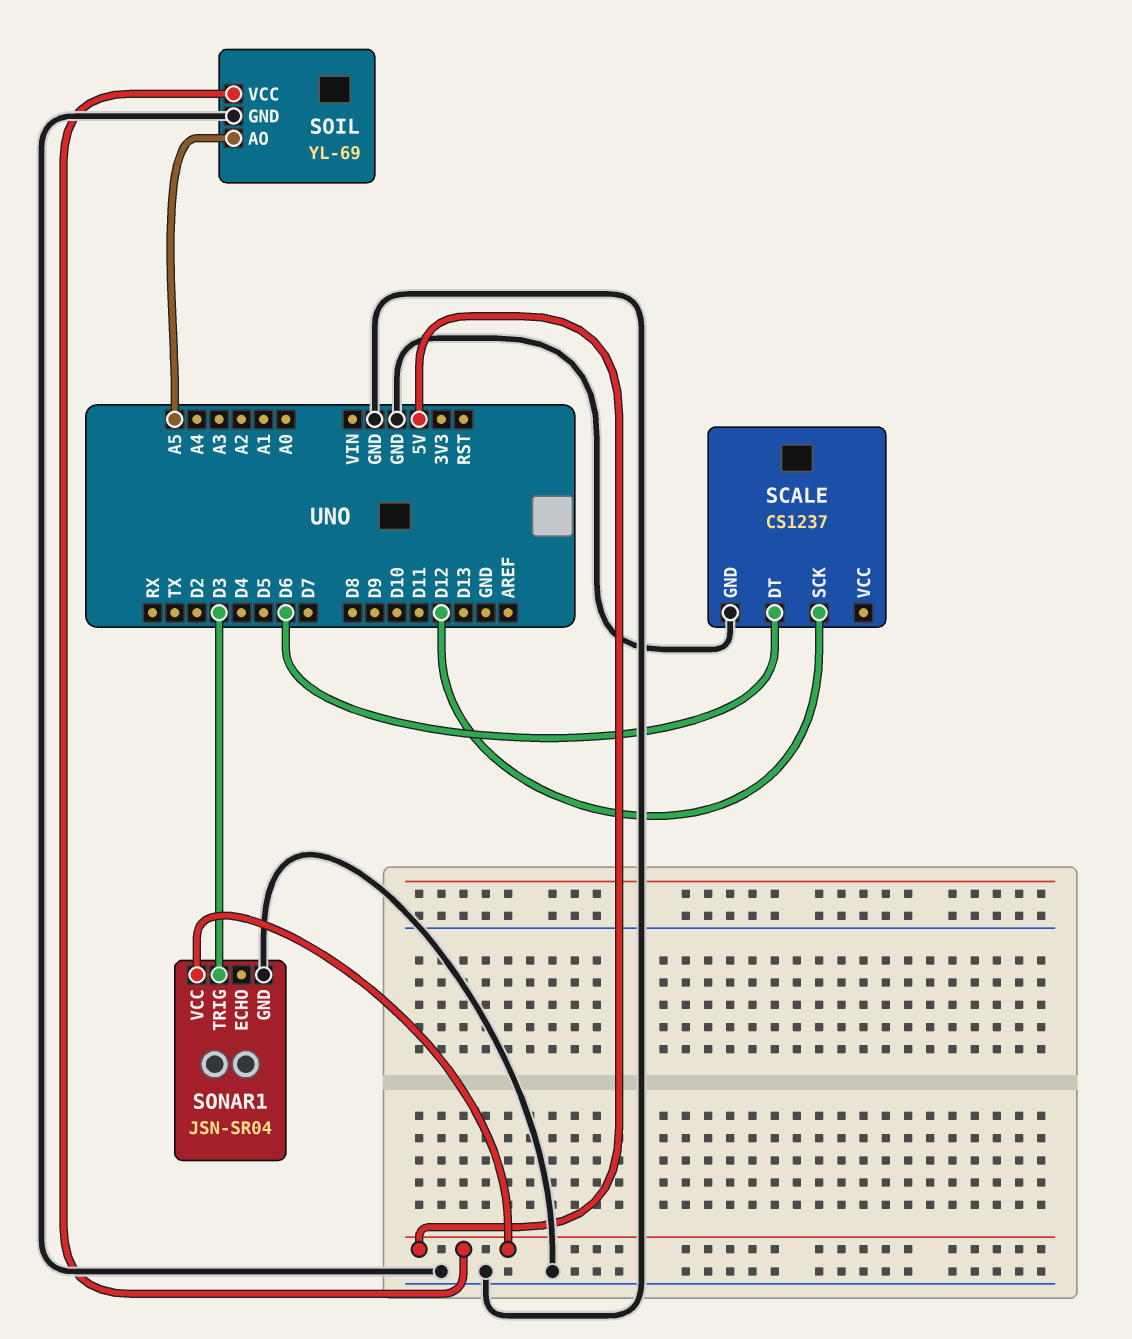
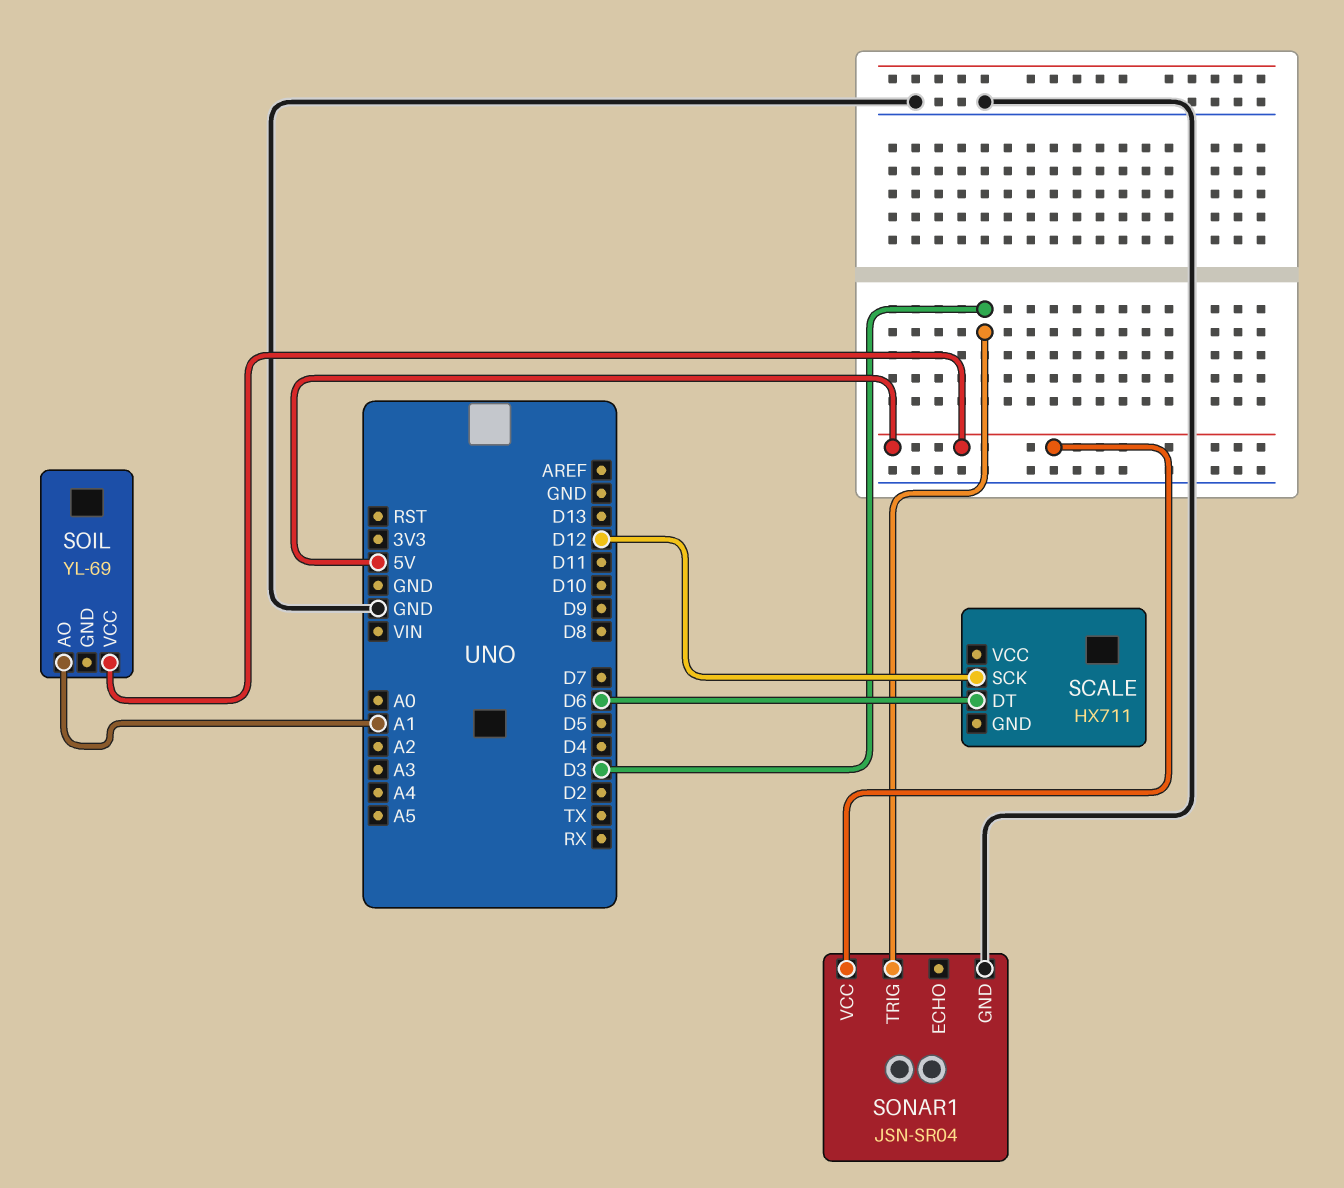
SCALE: CS1237 -> HX711
SCALE pin GND: GND -> none
SOIL pin AO: A5 -> A1
SOIL pin GND: GND -> none

